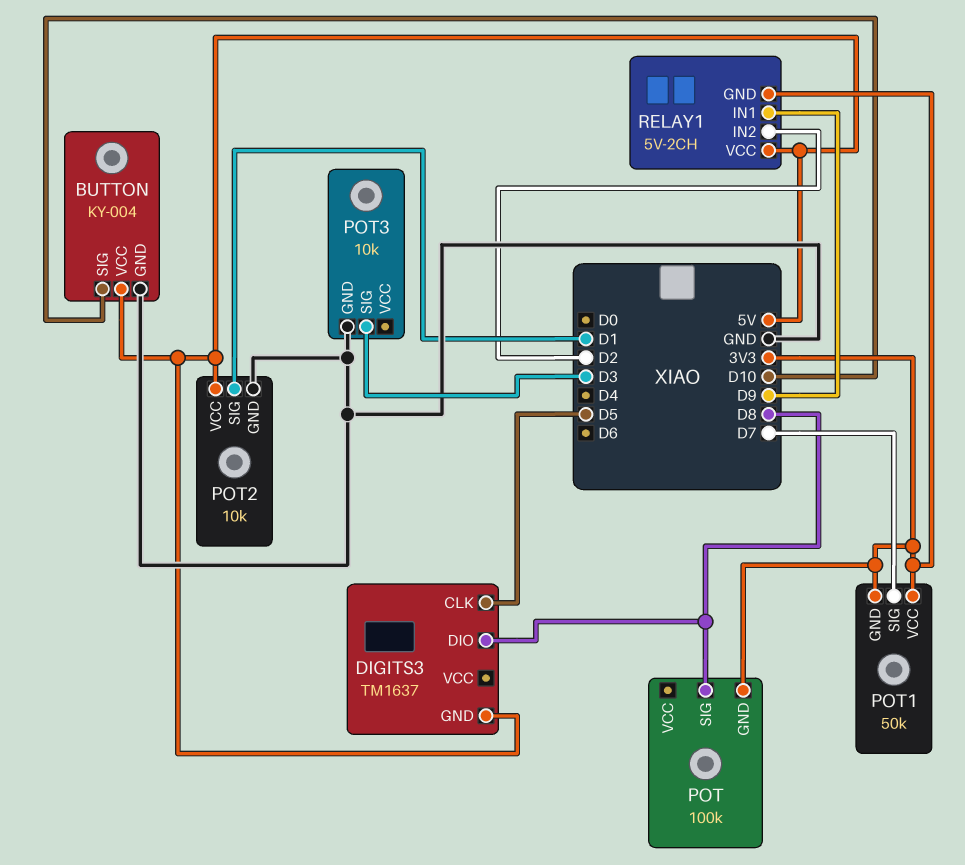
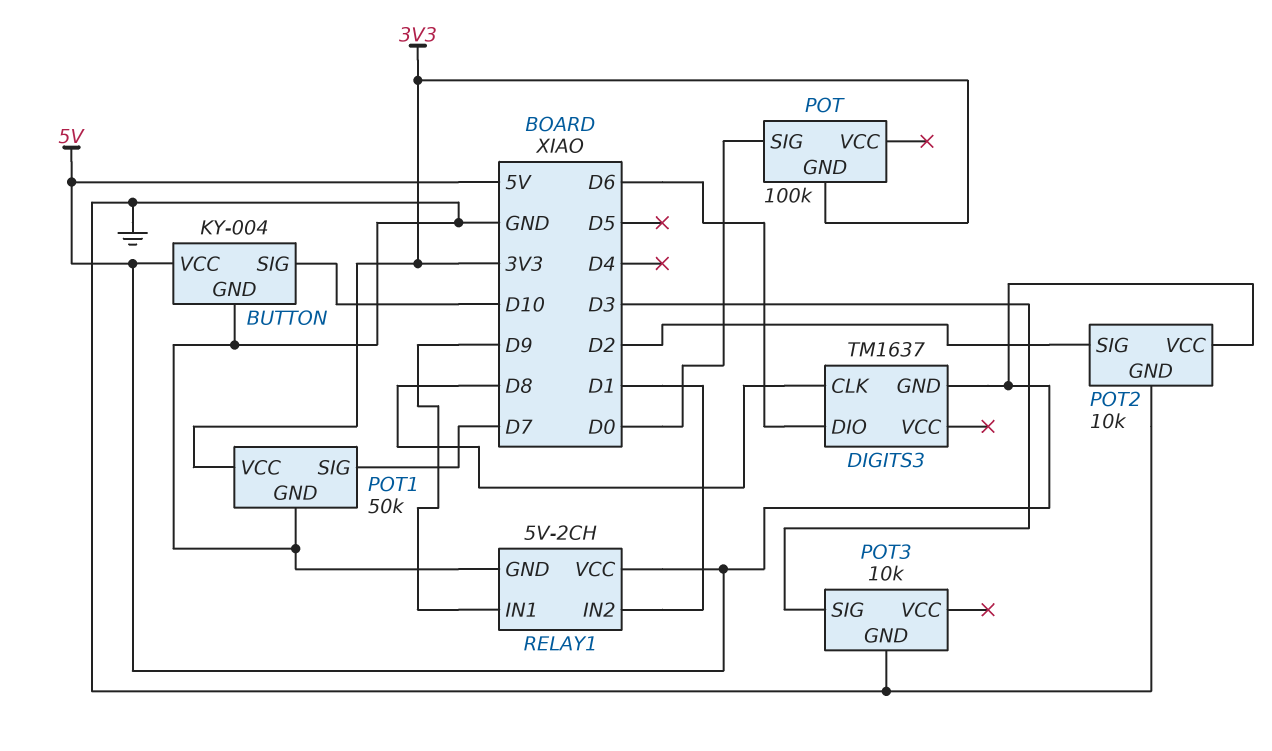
DIGITS3 pin CLK: D5 -> D8
DIGITS3 pin DIO: D8 -> D6
POT pin SIG: D8 -> D0
POT1 pin GND: 3V3 -> GND
POT2 pin SIG: D1 -> D2
RELAY1 pin GND: 3V3 -> GND
RELAY1 pin IN2: D2 -> D1

